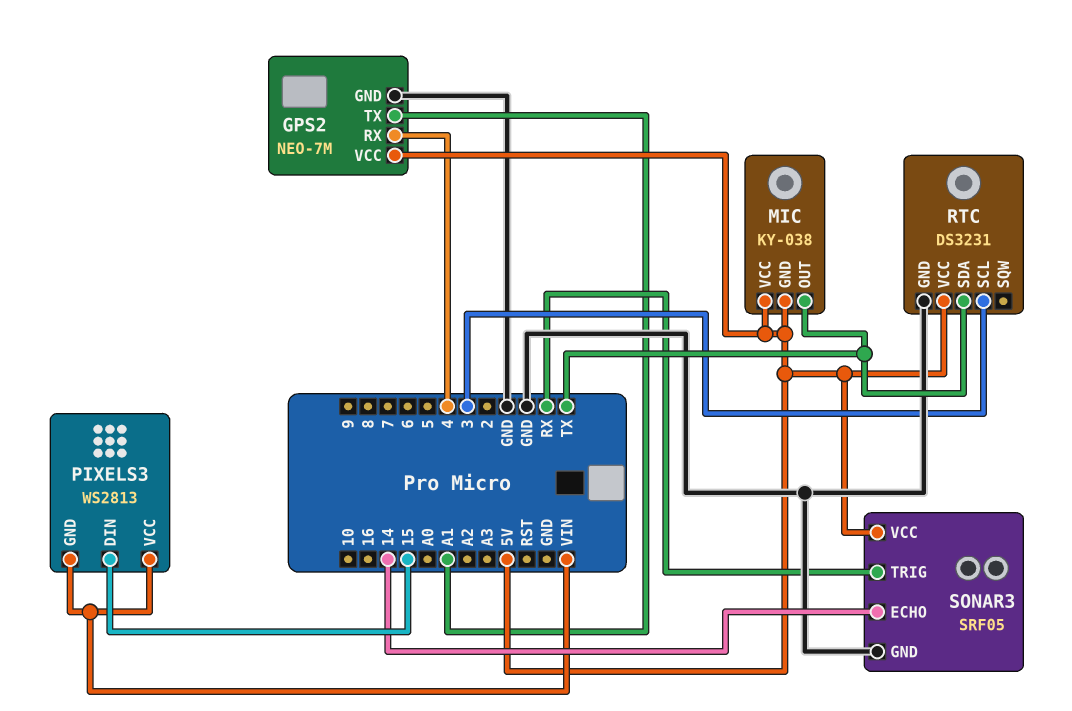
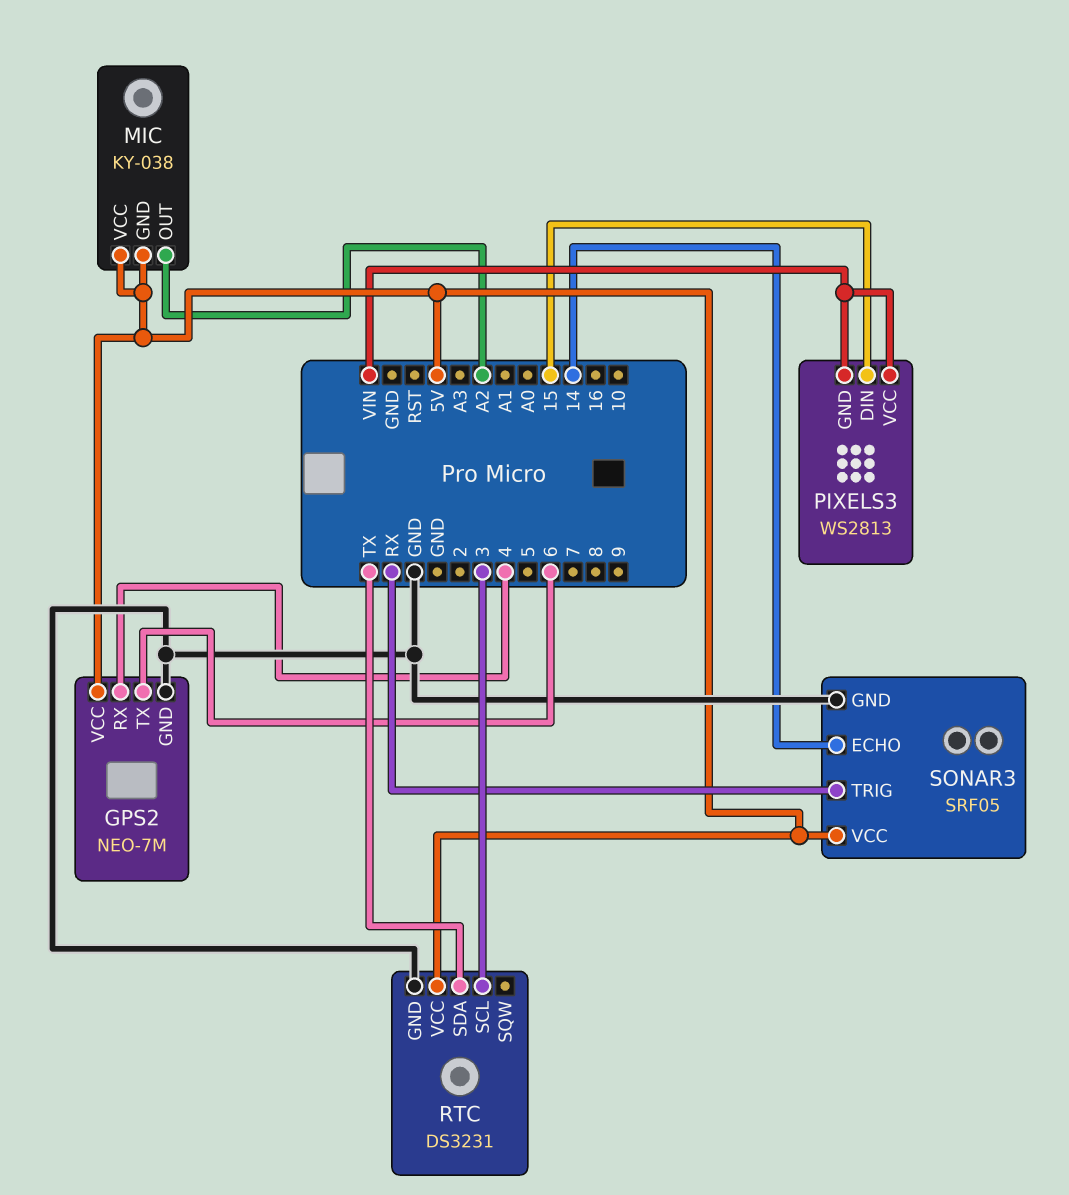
GPS2 pin TX: A1 -> 6
MIC pin OUT: TX -> A2

